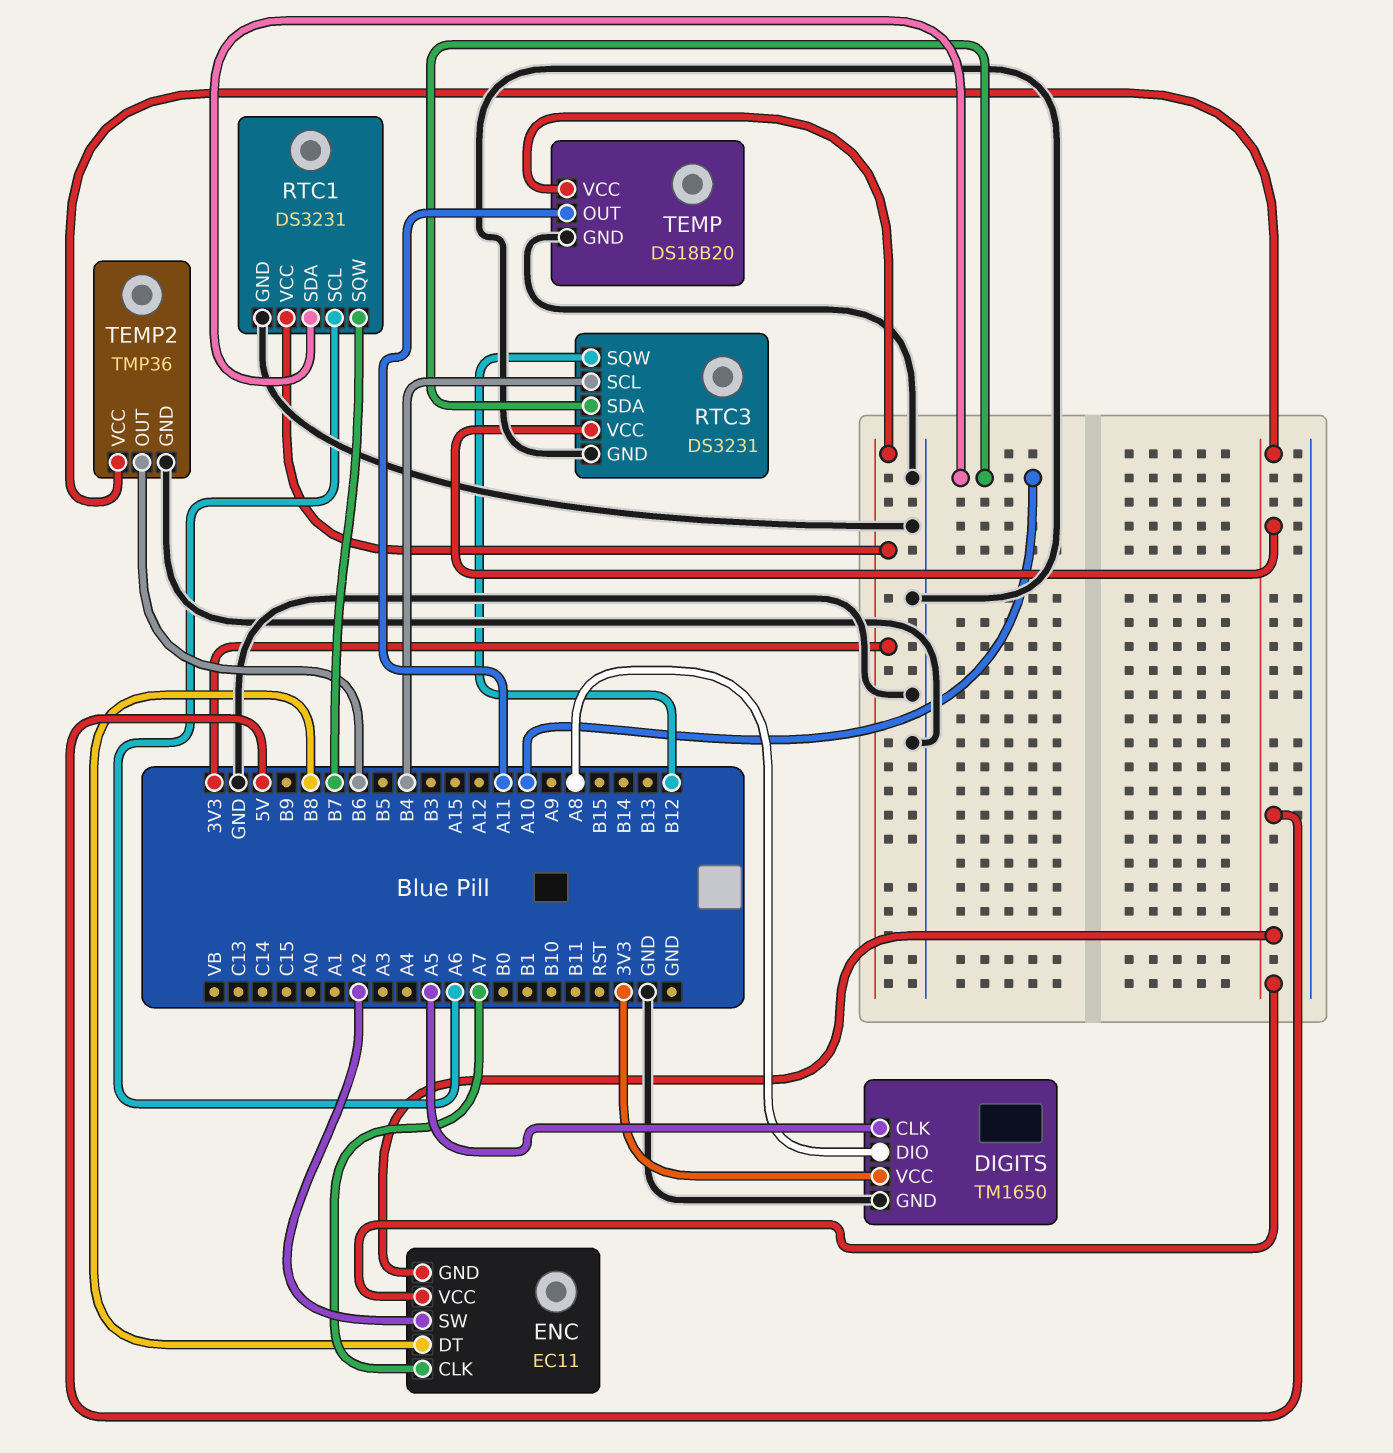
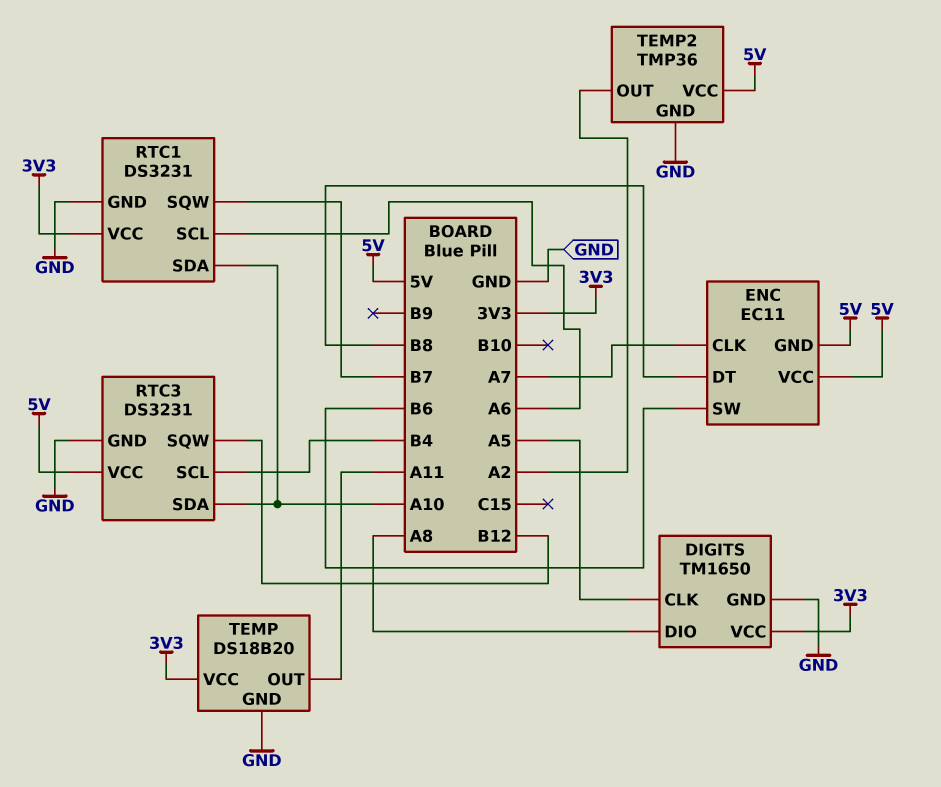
ENC pin SW: A2 -> B6
TEMP2 pin OUT: B6 -> A2

